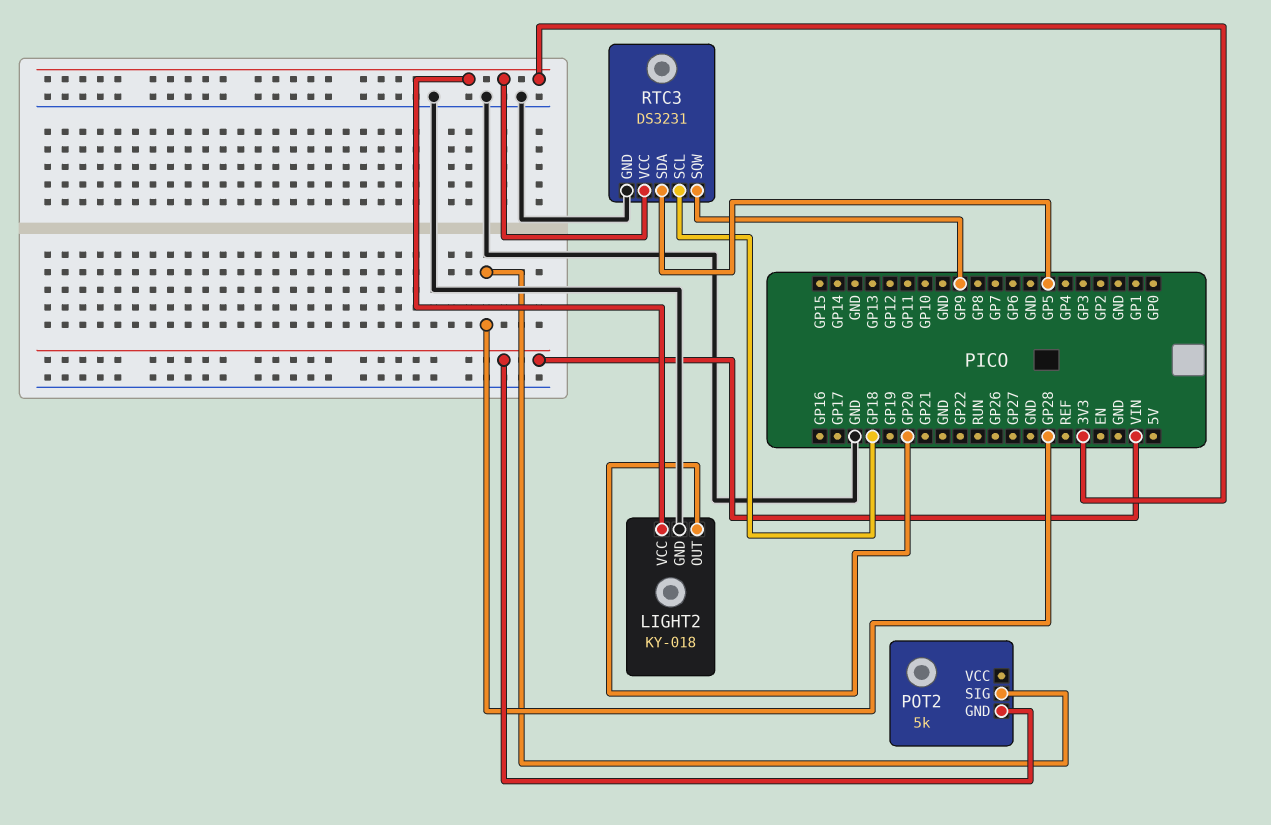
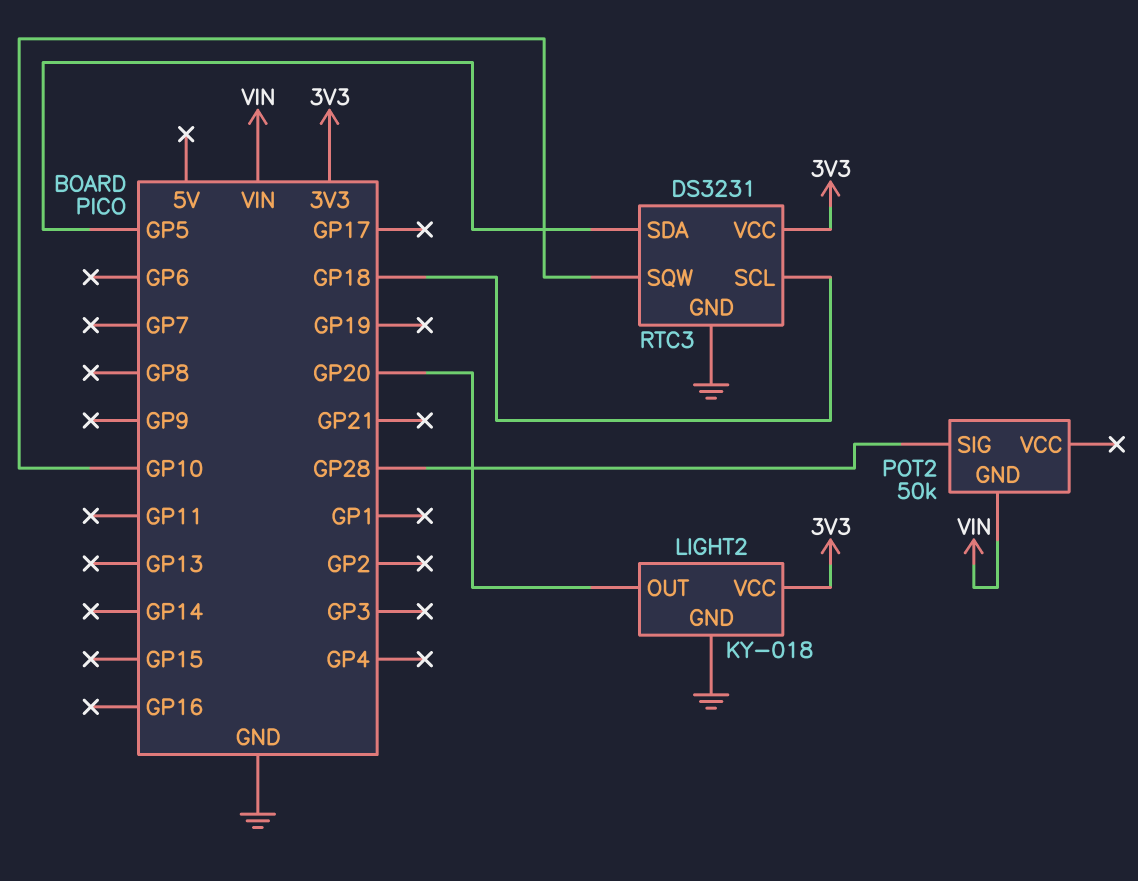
POT2: 5k -> 50k
RTC3 pin SQW: GP9 -> GP10

